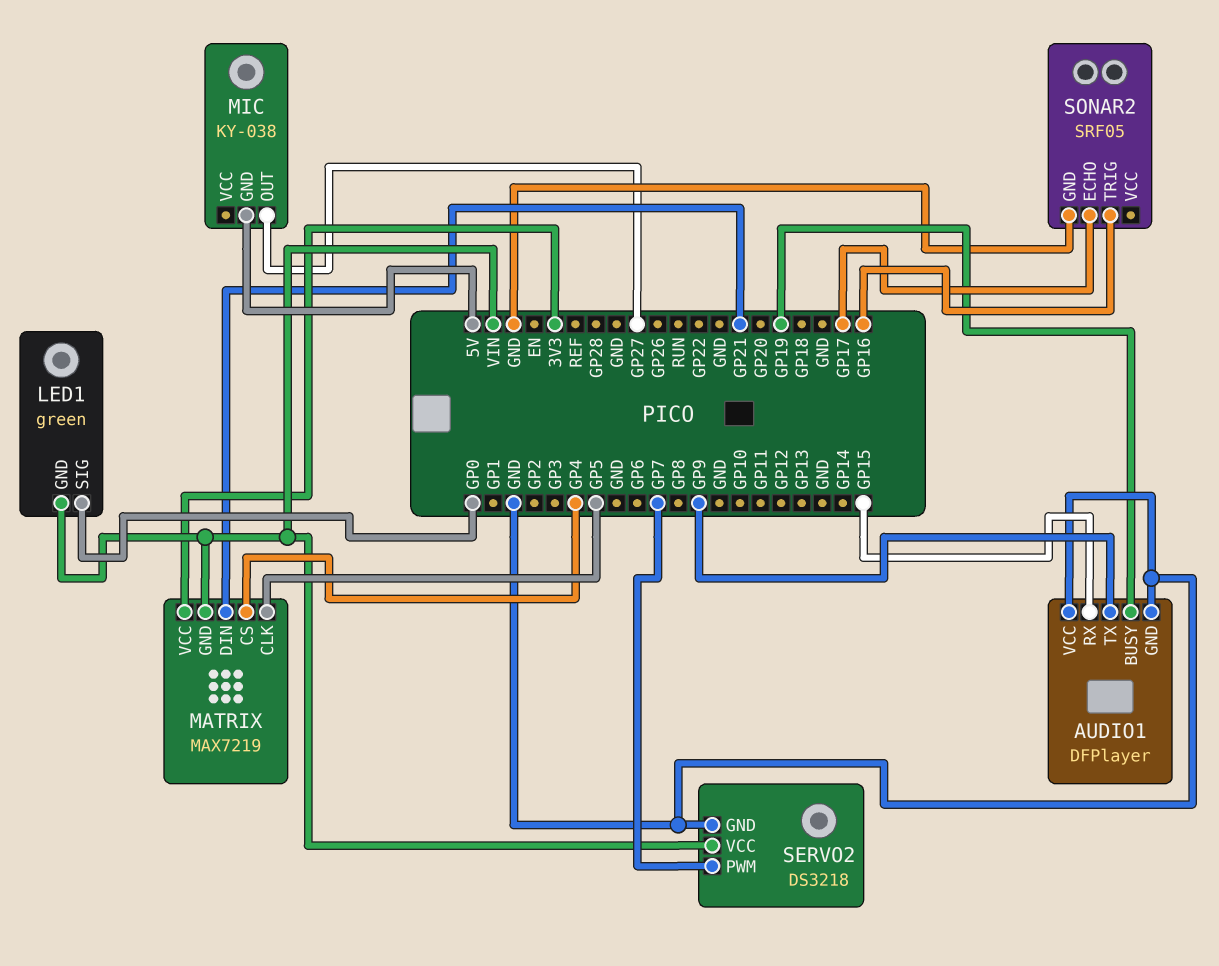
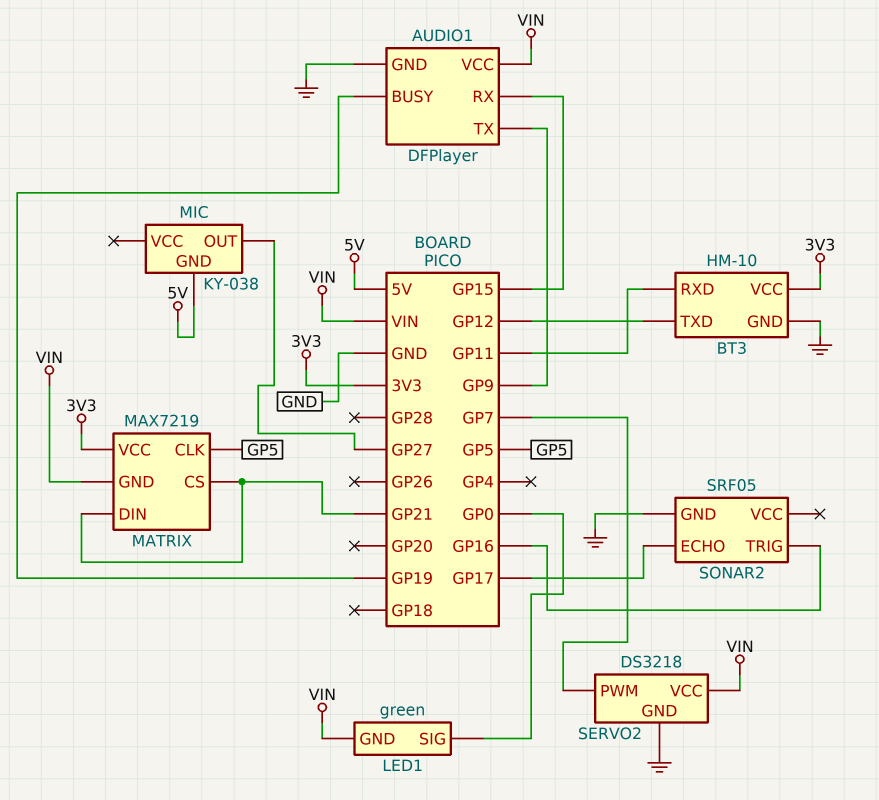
AUDIO1 pin VCC: GND -> VIN
BT3: none -> HM-10
BT3 pin GND: none -> GND
BT3 pin RXD: none -> GP11
BT3 pin TXD: none -> GP12
BT3 pin VCC: none -> 3V3
MATRIX pin CS: GP4 -> GP21

